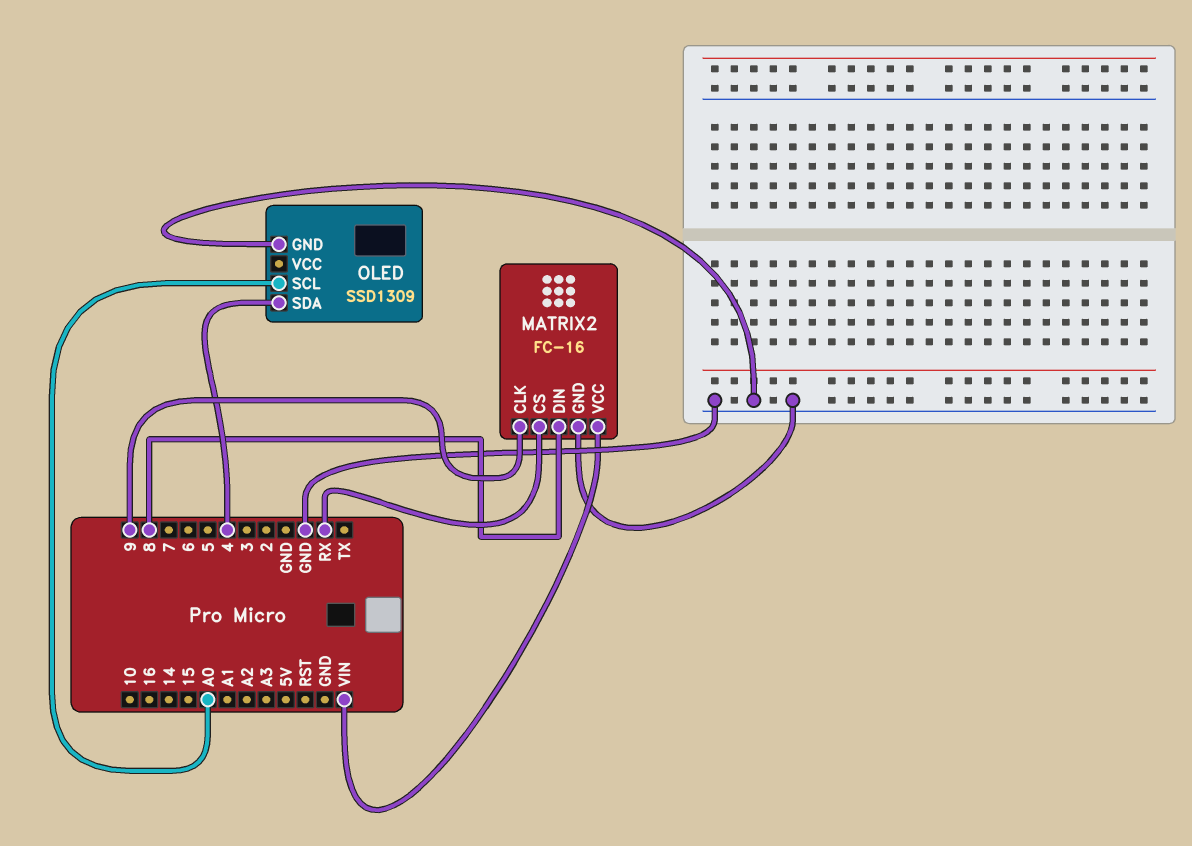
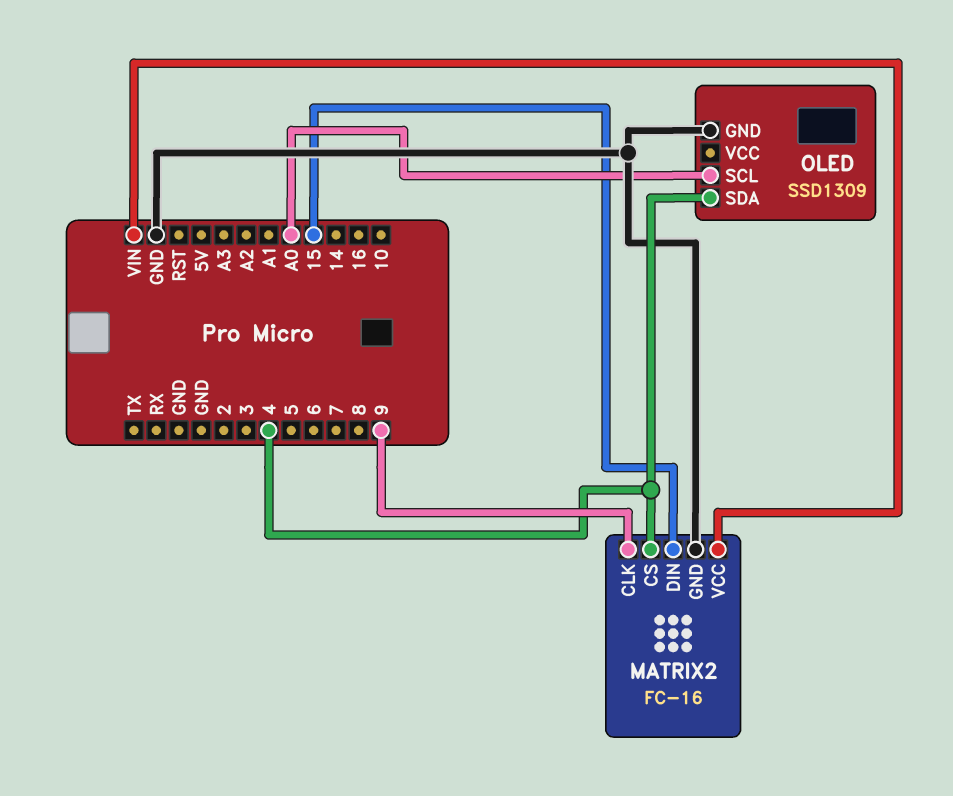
MATRIX2 pin CS: RX -> 4
MATRIX2 pin DIN: 8 -> 15

